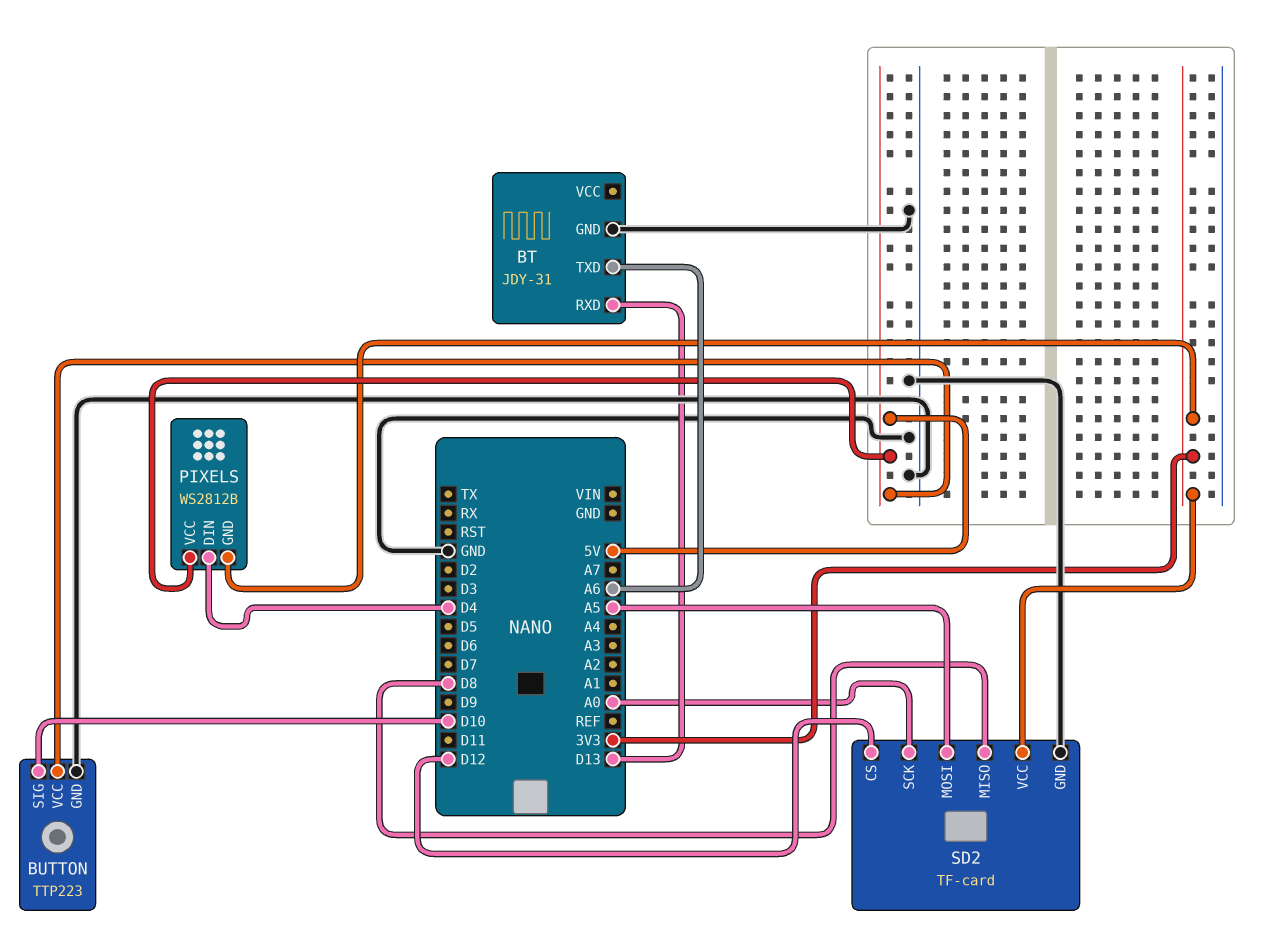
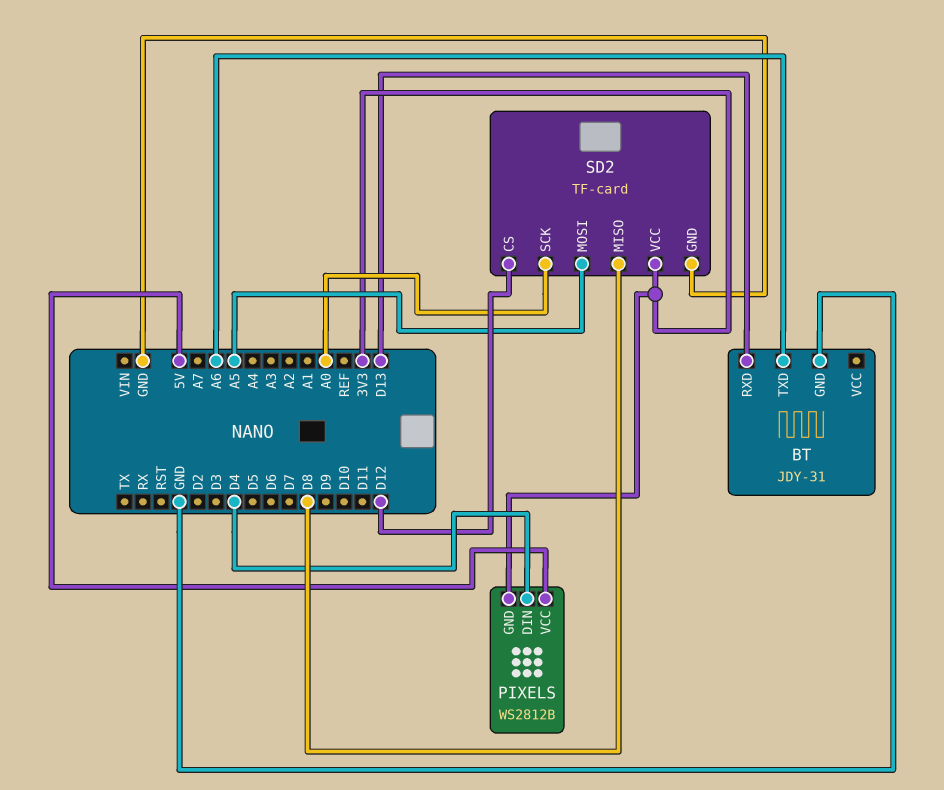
BUTTON: TTP223 -> none
BUTTON pin GND: GND -> none
BUTTON pin SIG: D10 -> none
BUTTON pin VCC: 5V -> none

